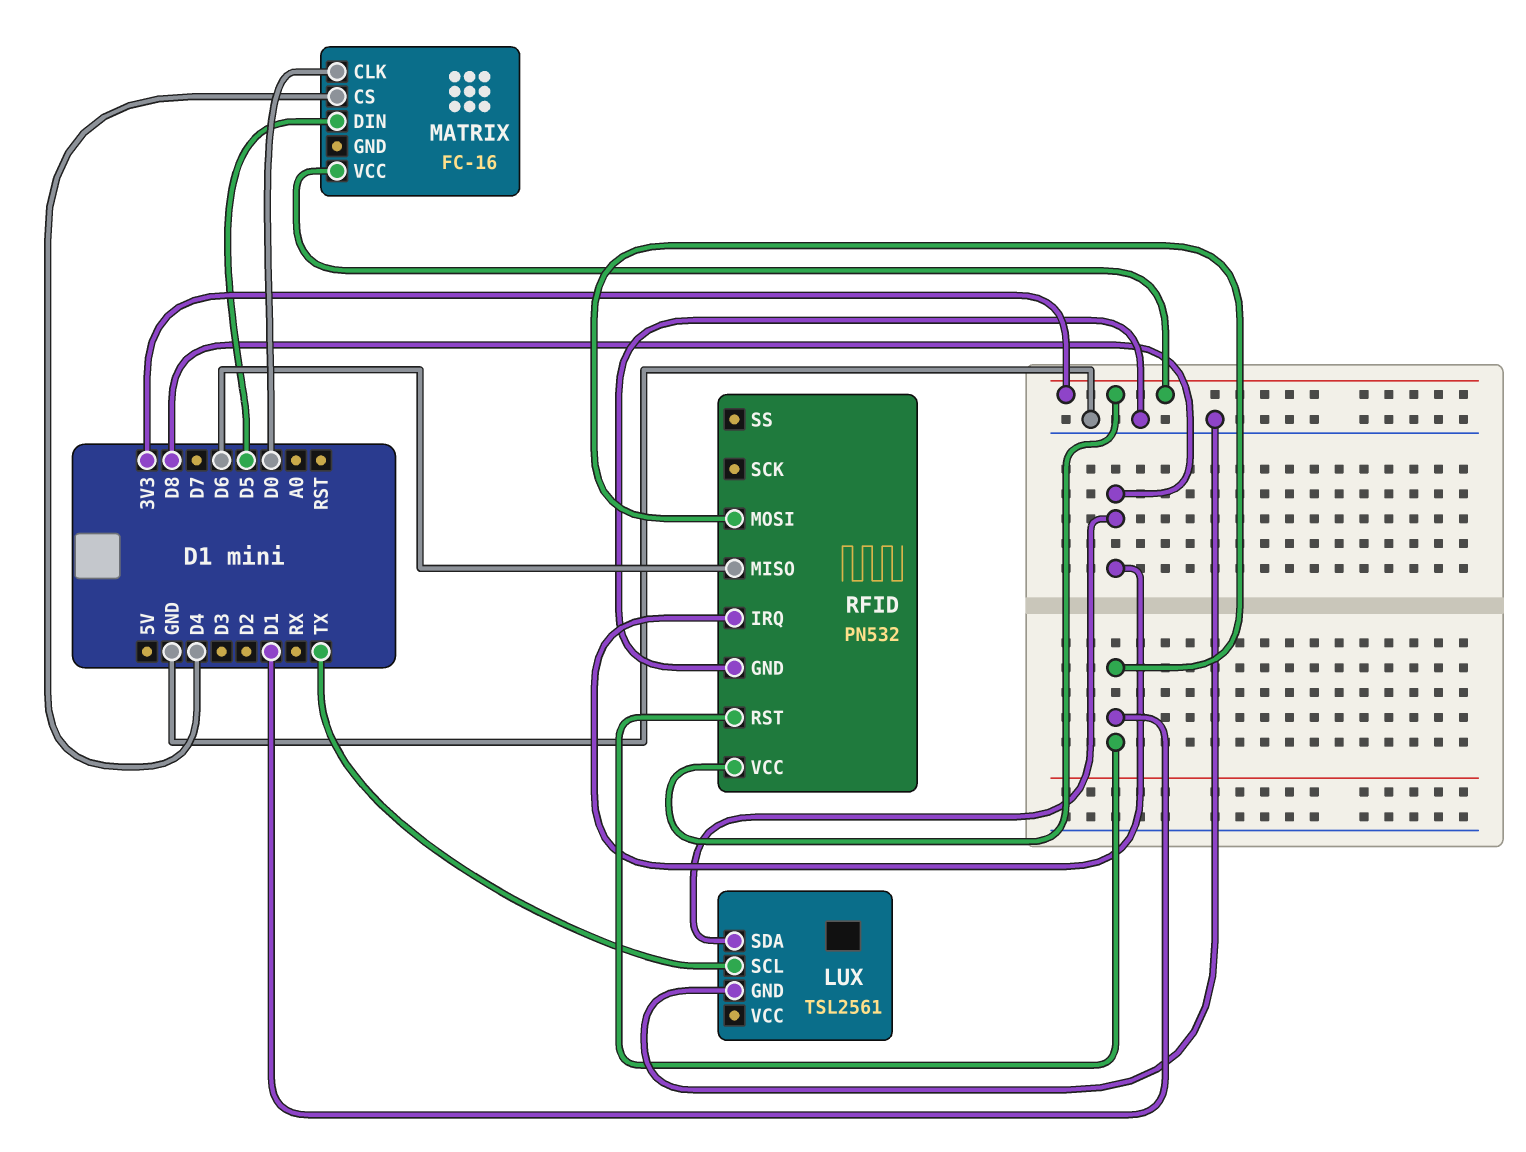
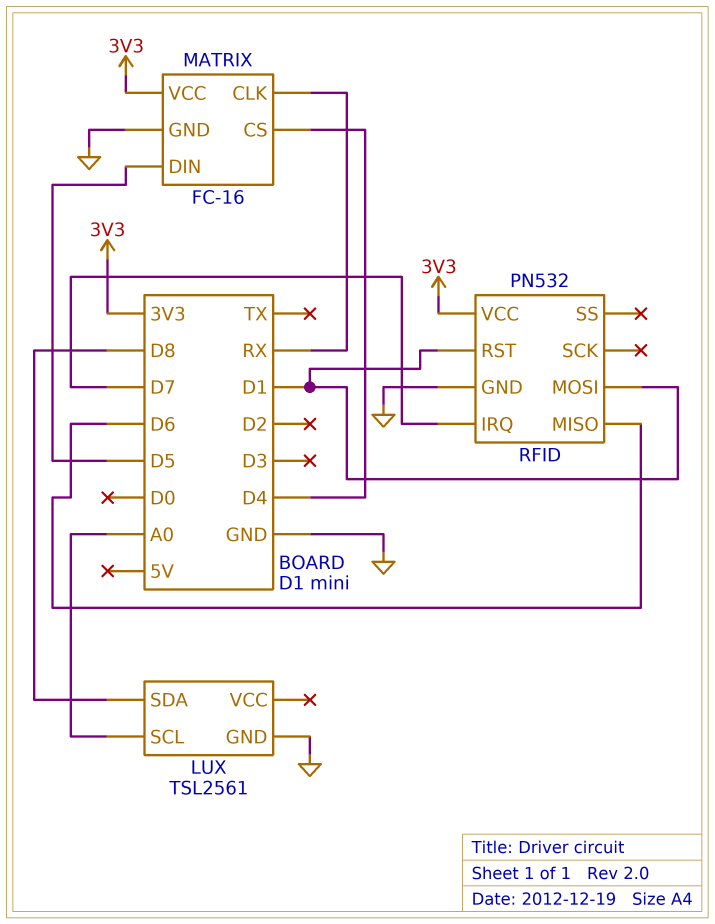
LUX pin SCL: TX -> A0
MATRIX pin CLK: D0 -> RX
MATRIX pin GND: none -> GND
RFID pin IRQ: D8 -> D7

